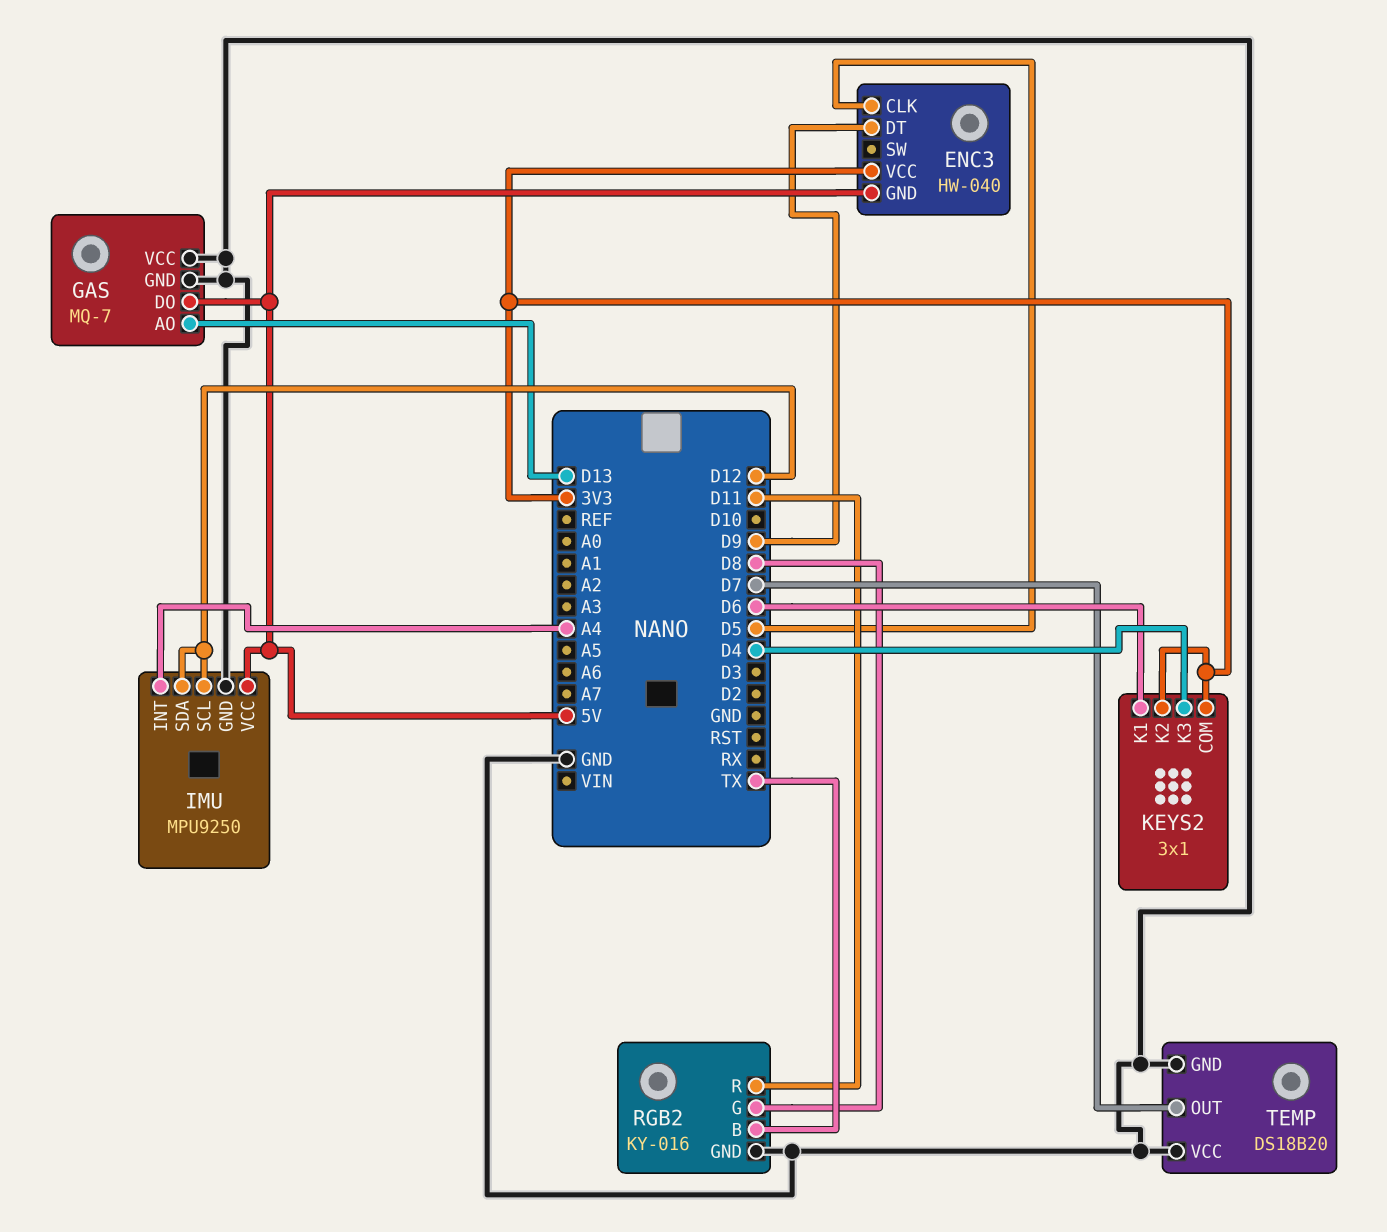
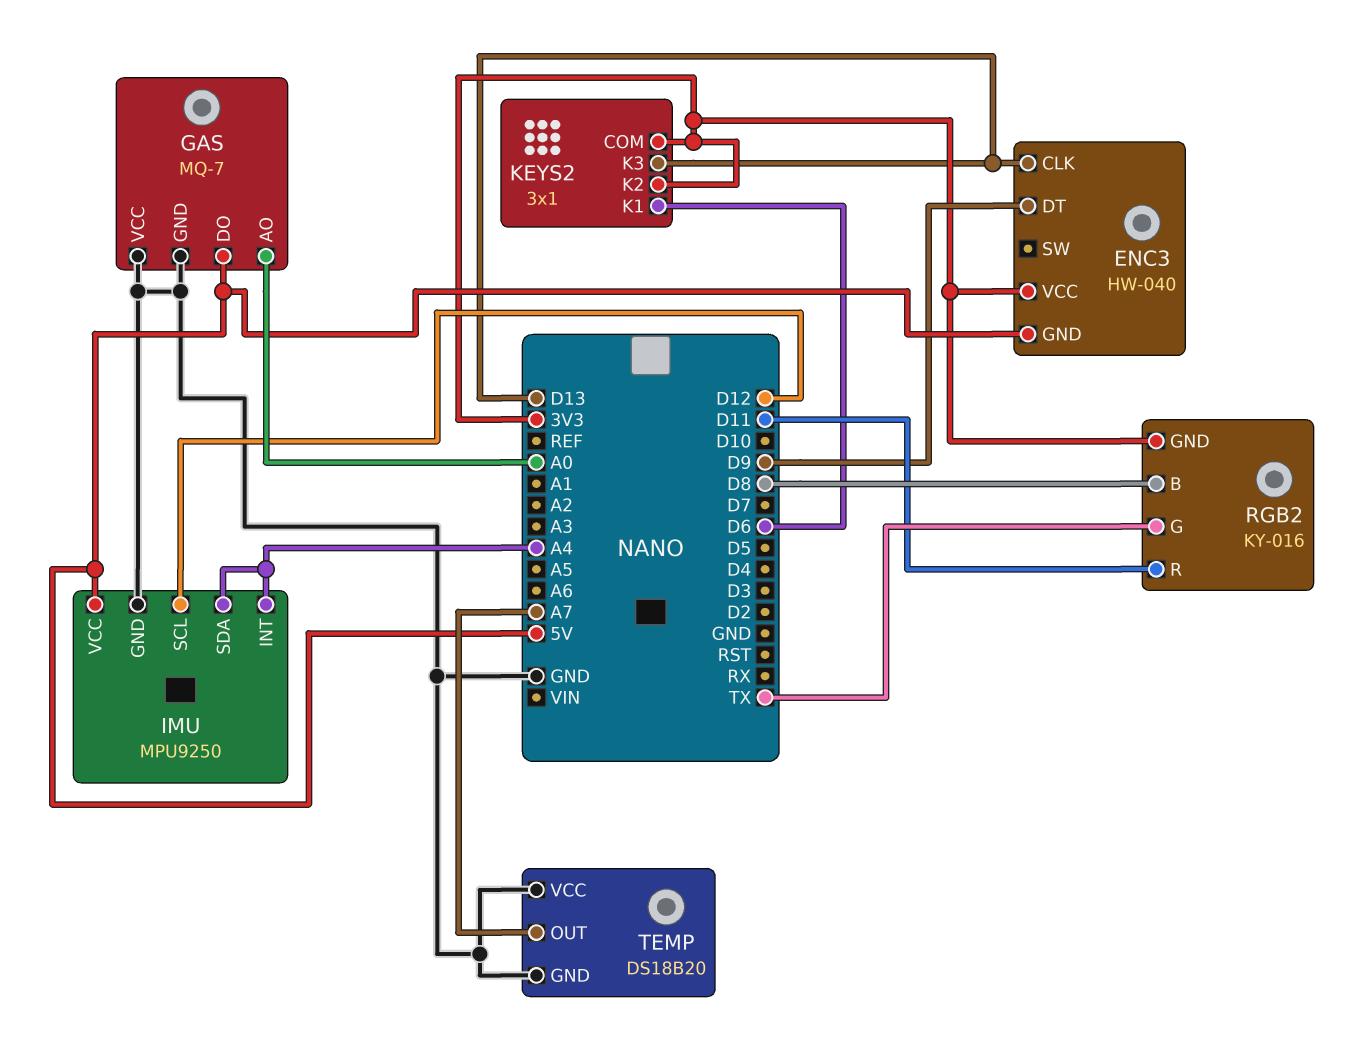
ENC3 pin CLK: D5 -> D13
GAS pin AO: D13 -> A0
IMU pin SDA: D12 -> A4
KEYS2 pin K3: D4 -> D13
RGB2 pin B: TX -> D8
RGB2 pin G: D8 -> TX
RGB2 pin GND: GND -> 3V3
TEMP pin OUT: D7 -> A7

